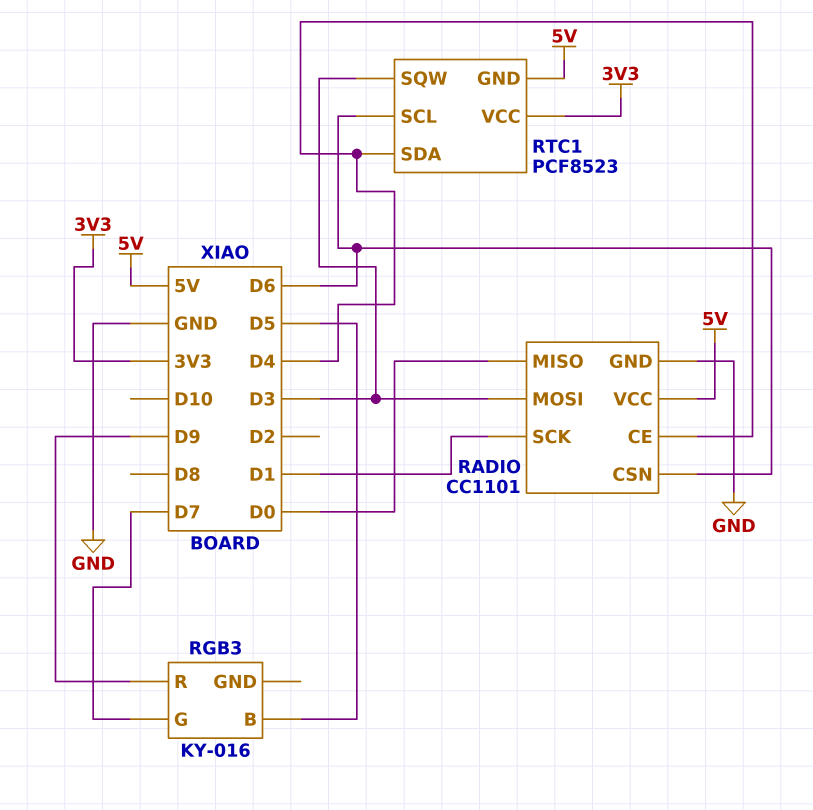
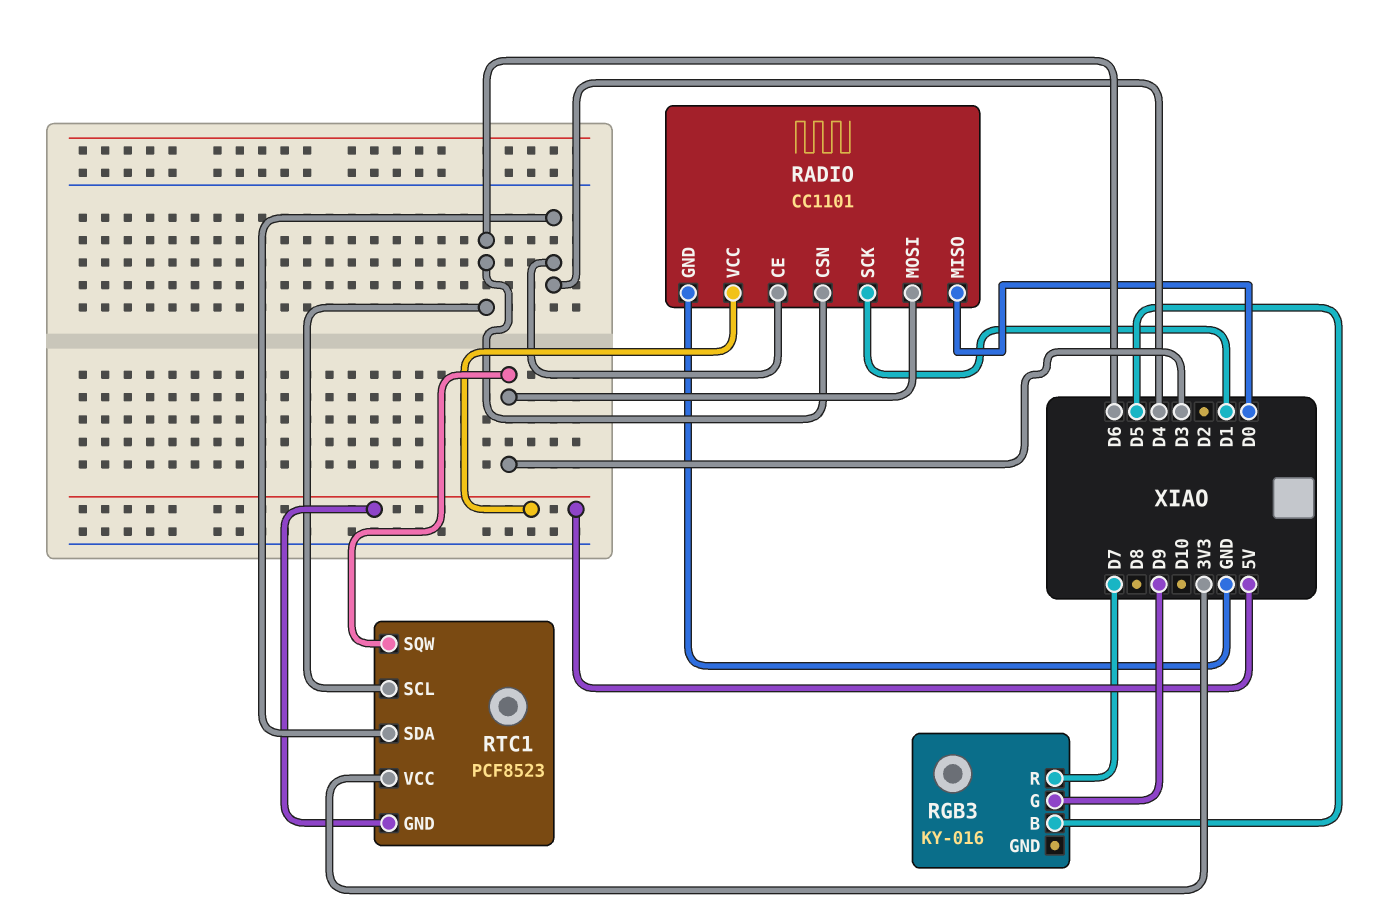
RGB3 pin G: D7 -> D9
RGB3 pin R: D9 -> D7

